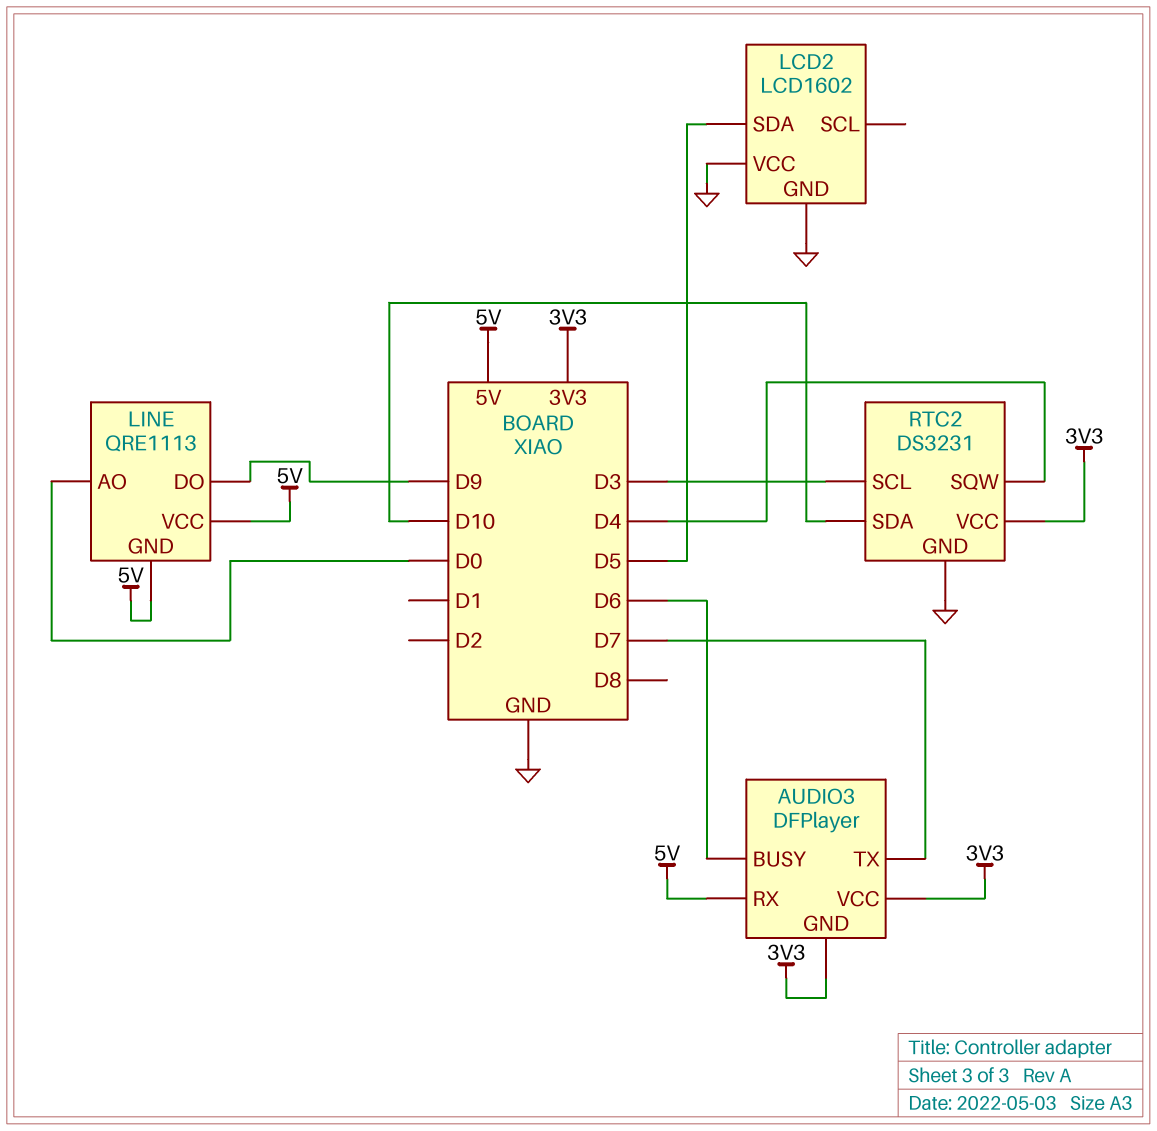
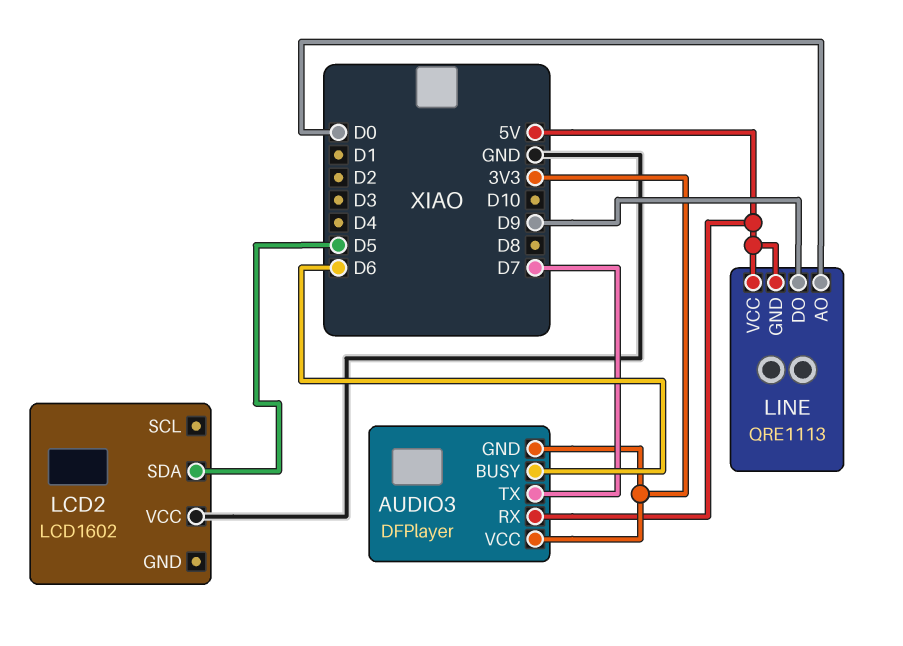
LCD2 pin GND: GND -> none
RTC2: DS3231 -> none
RTC2 pin GND: GND -> none
RTC2 pin SCL: D3 -> none
RTC2 pin SDA: D10 -> none
RTC2 pin SQW: D4 -> none
RTC2 pin VCC: 3V3 -> none

